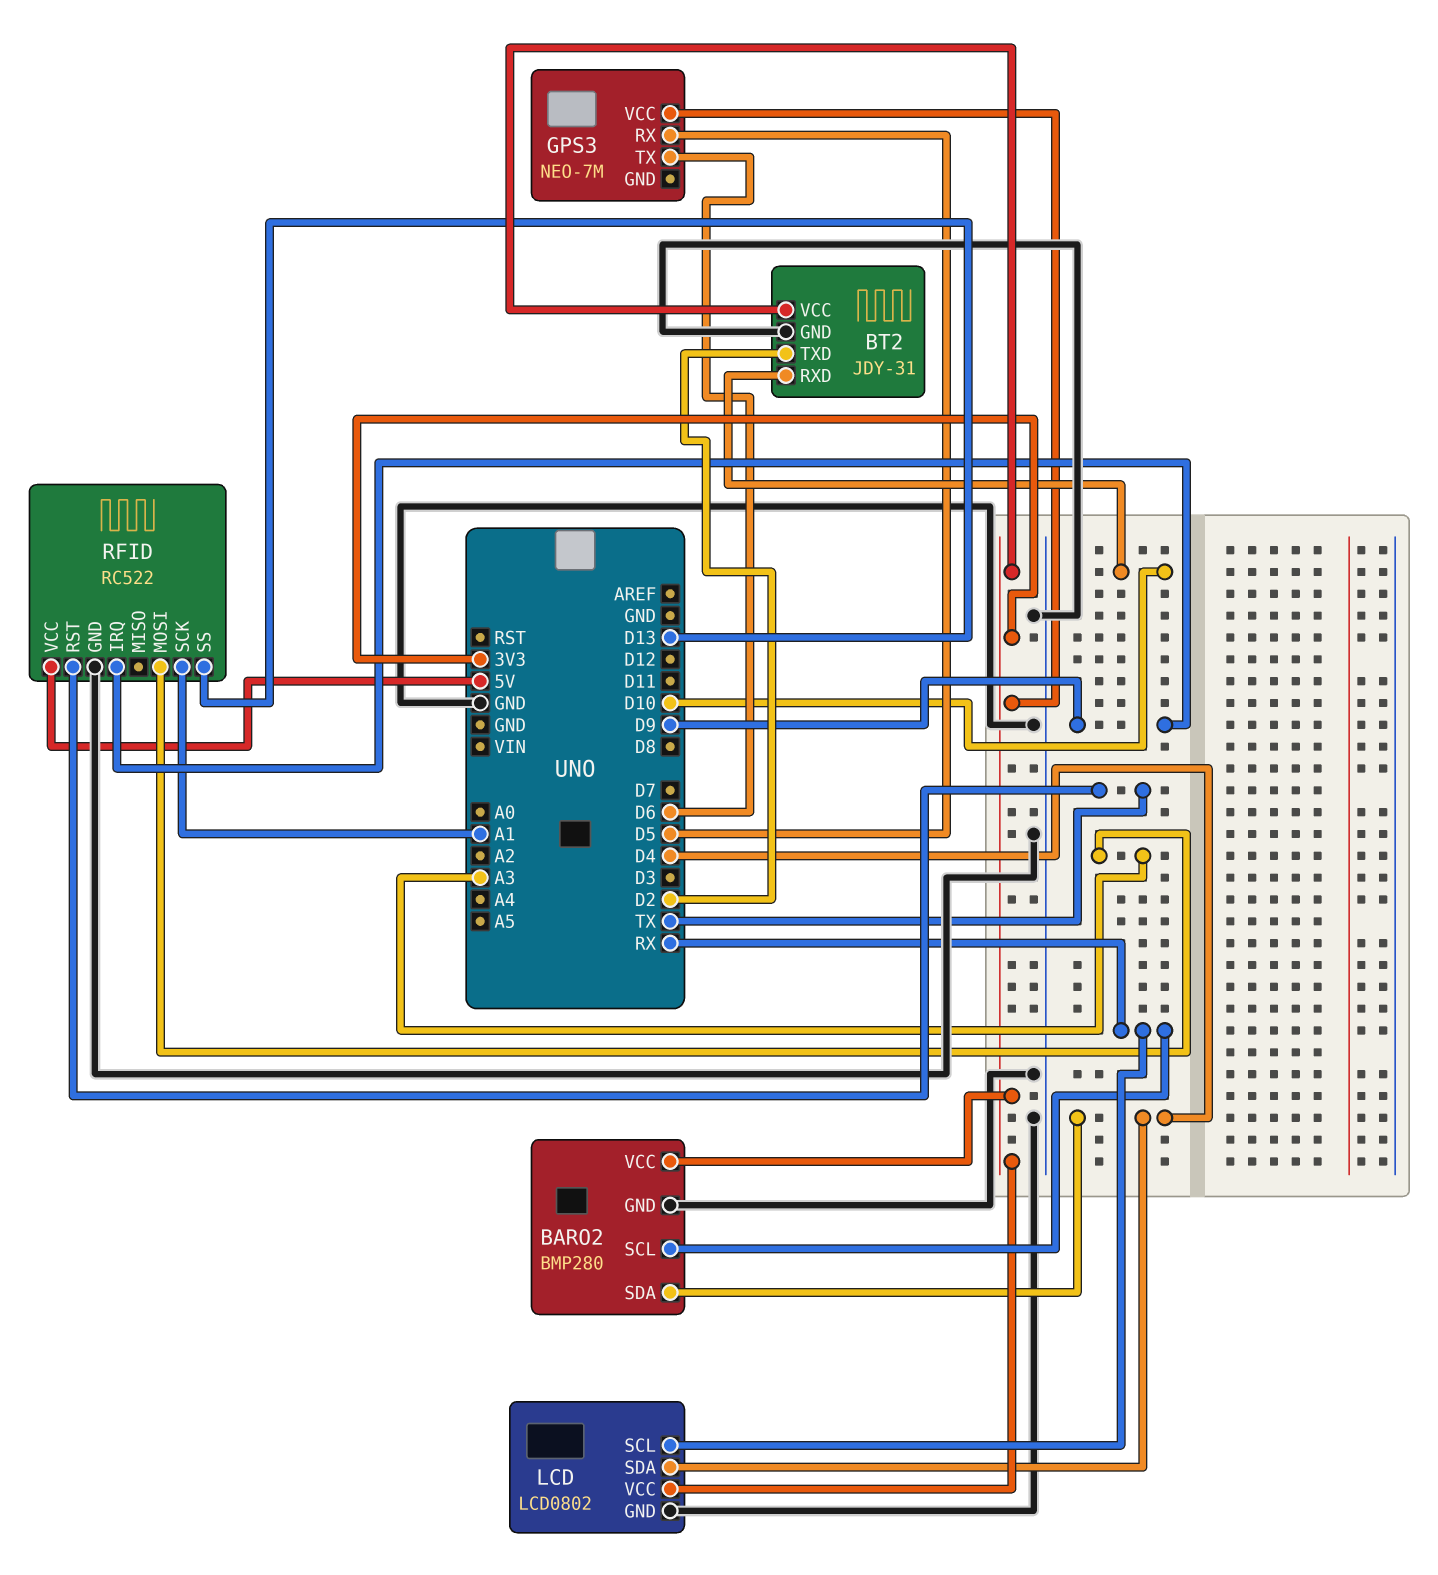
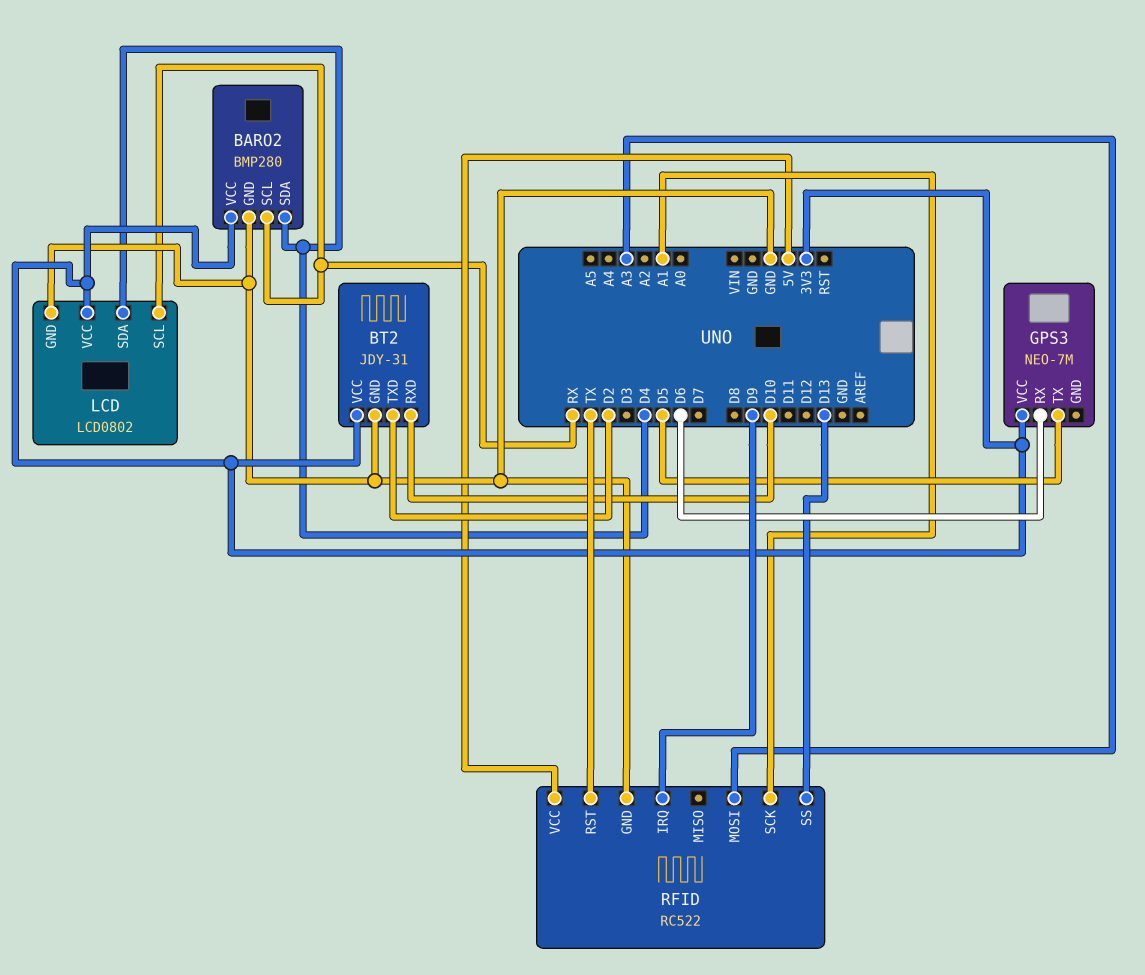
GPS3 pin RX: D5 -> D6
GPS3 pin TX: D6 -> D5

